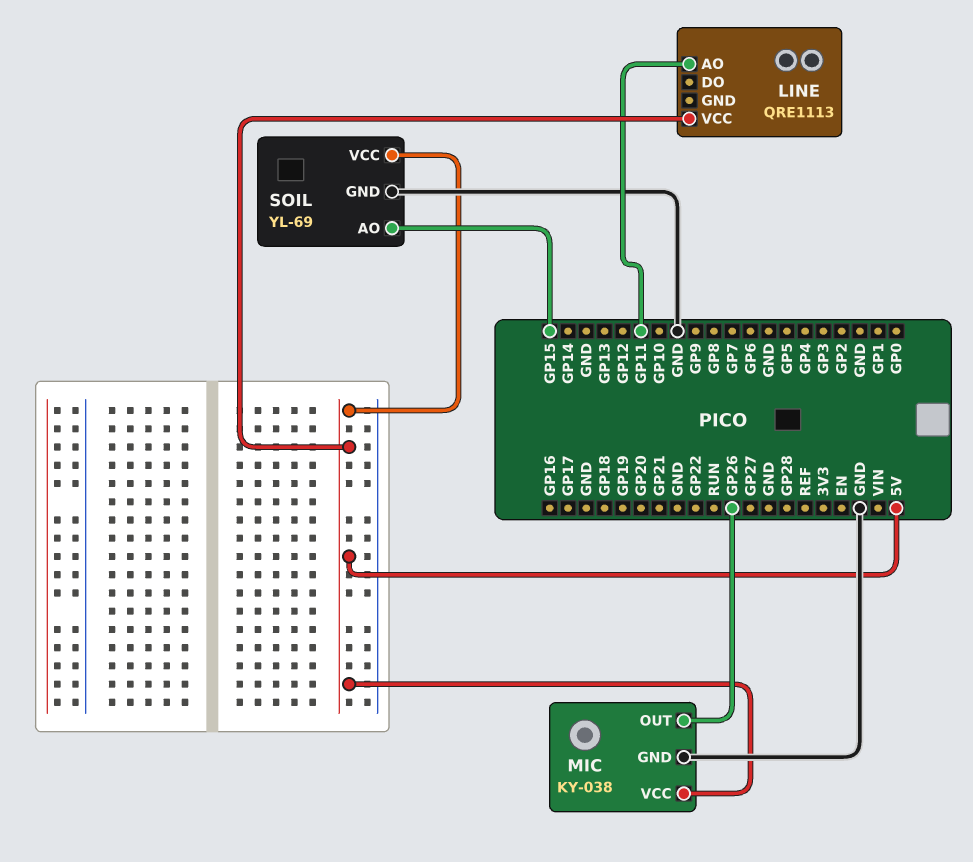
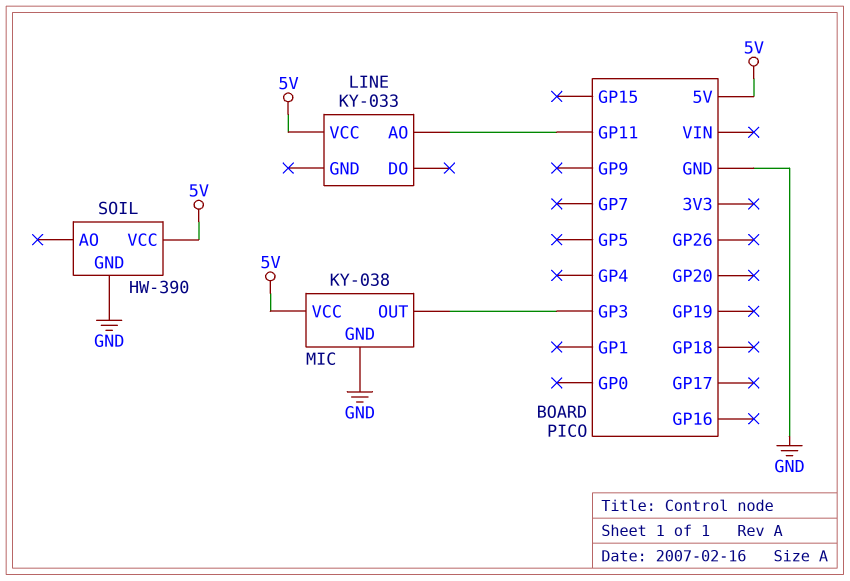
LINE: QRE1113 -> KY-033
MIC pin OUT: GP26 -> GP3
SOIL: YL-69 -> HW-390
SOIL pin AO: GP15 -> none

